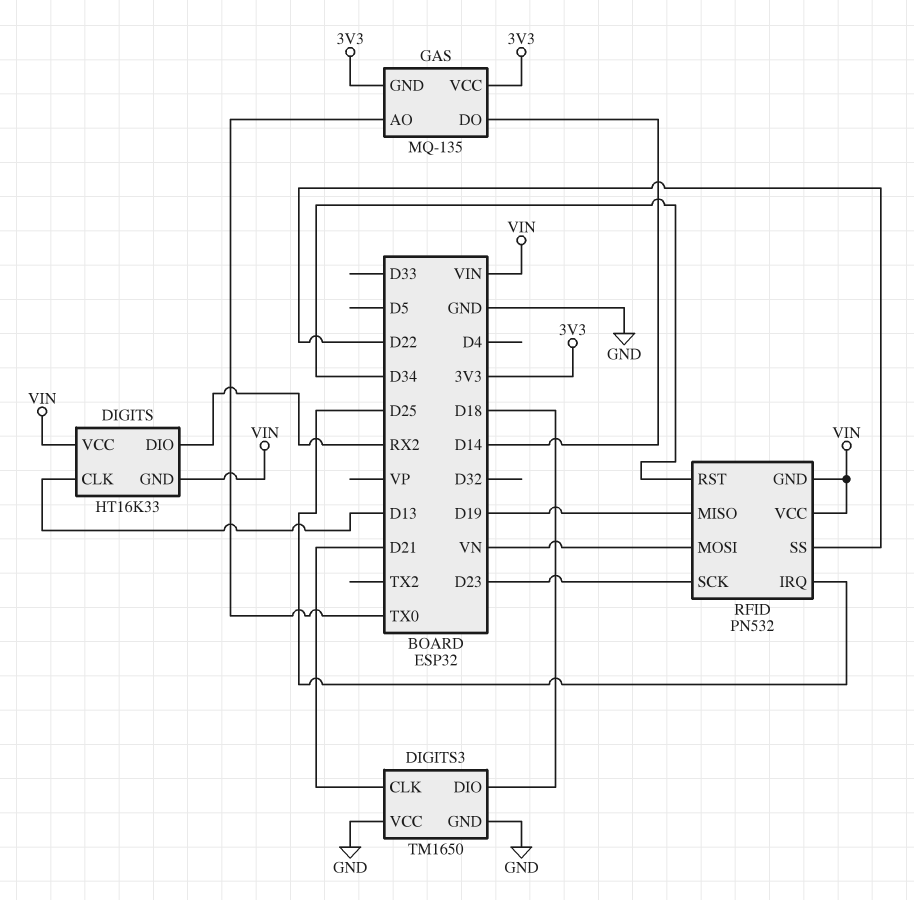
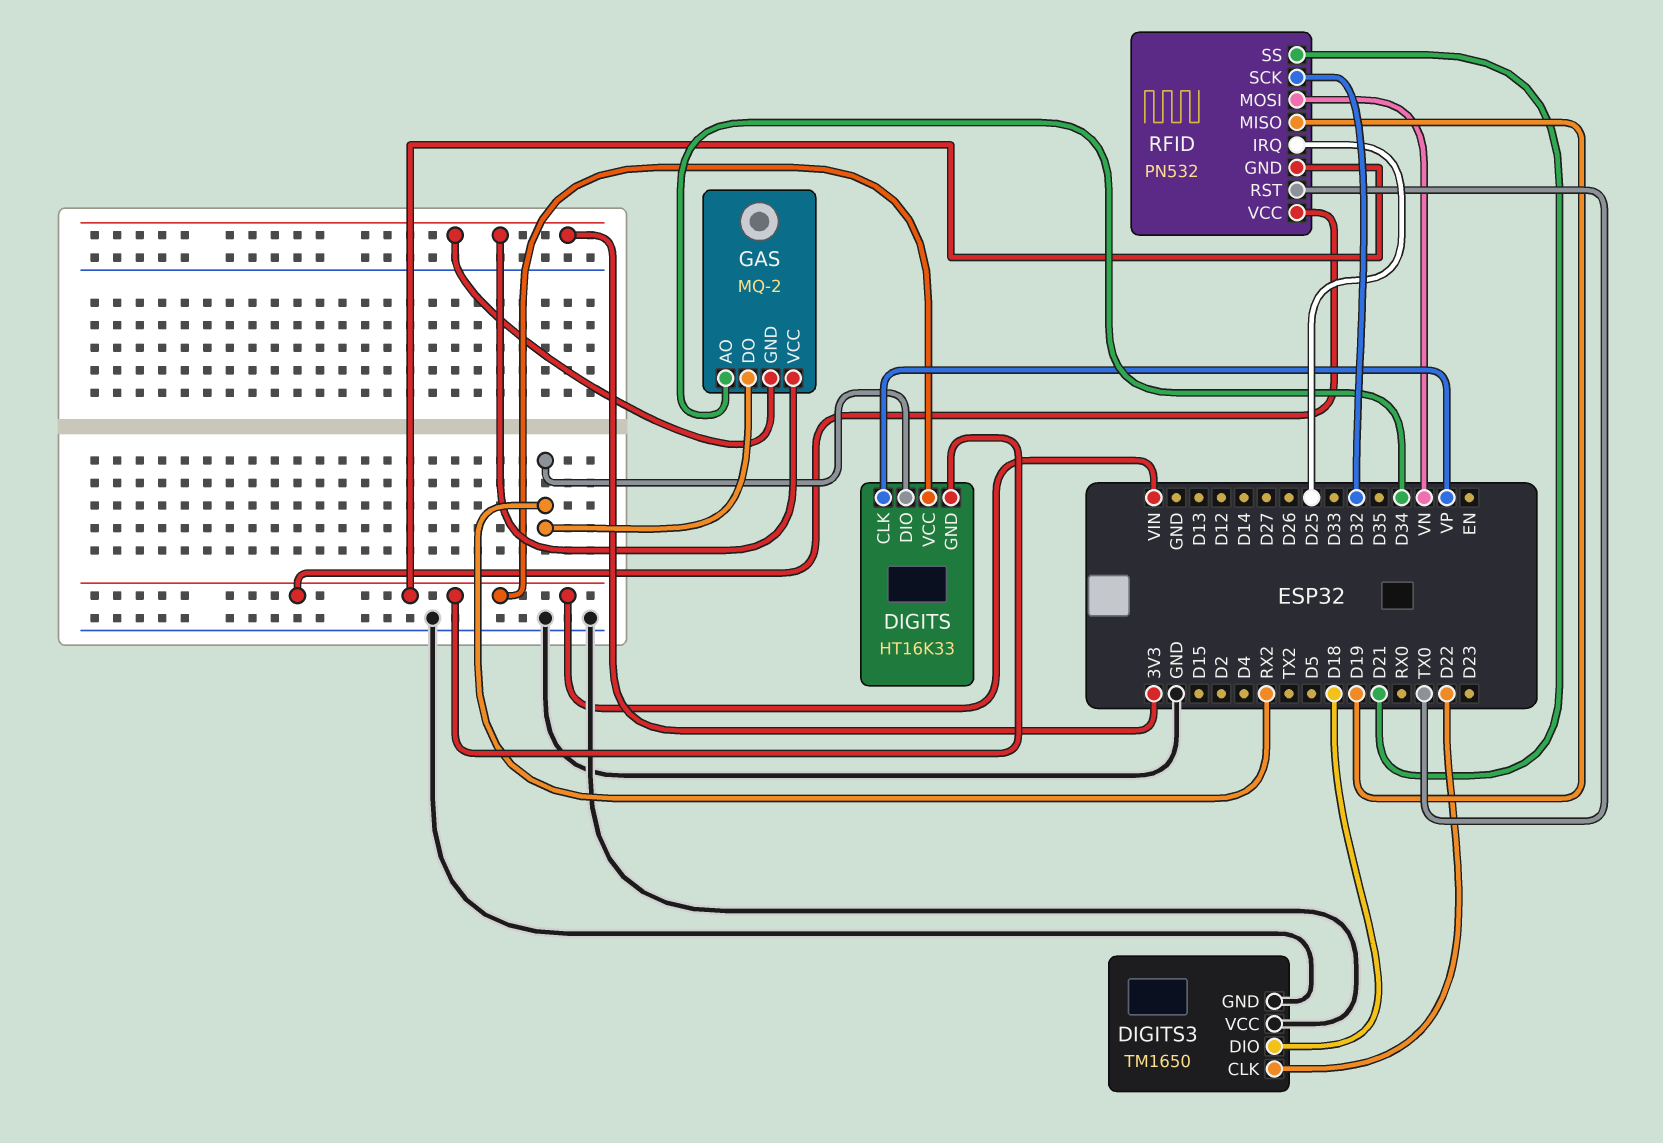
DIGITS pin CLK: D13 -> VP
DIGITS3 pin CLK: D21 -> D22
GAS: MQ-135 -> MQ-2
GAS pin AO: TX0 -> D34
GAS pin DO: D14 -> RX2
RFID pin RST: D34 -> TX0
RFID pin SCK: D23 -> D32
RFID pin SS: D22 -> D21

